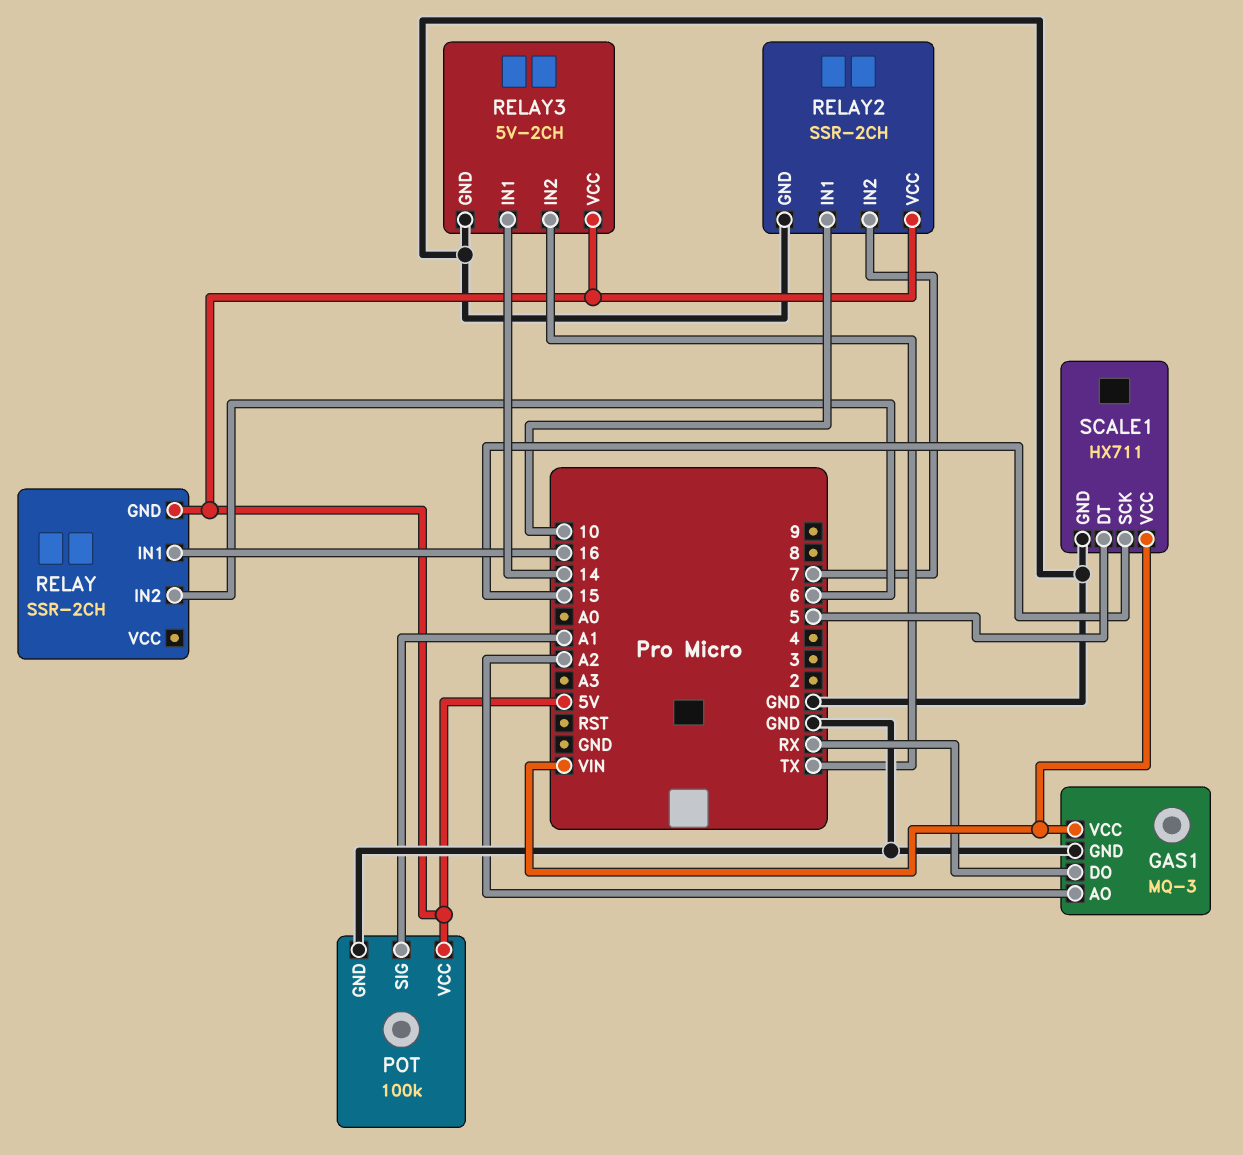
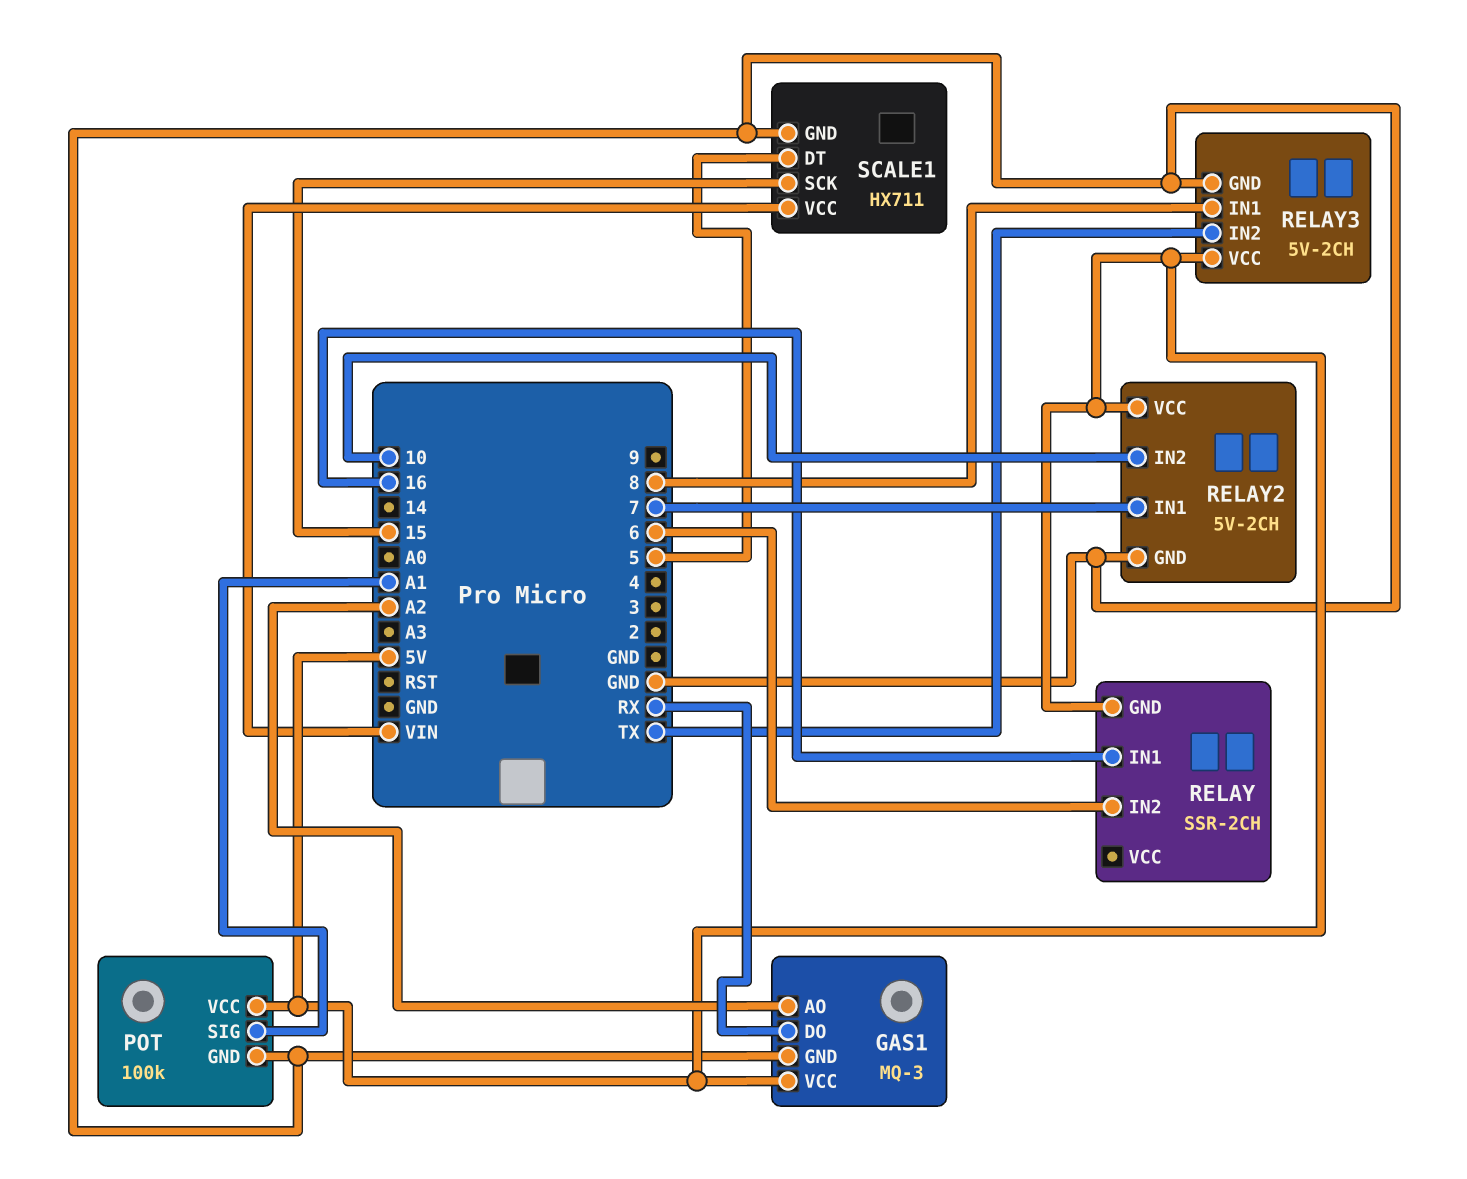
GAS1 pin VCC: VIN -> 5V
RELAY2: SSR-2CH -> 5V-2CH
RELAY2 pin IN1: 10 -> 7
RELAY2 pin IN2: 7 -> 10
RELAY3 pin IN1: 14 -> 8

